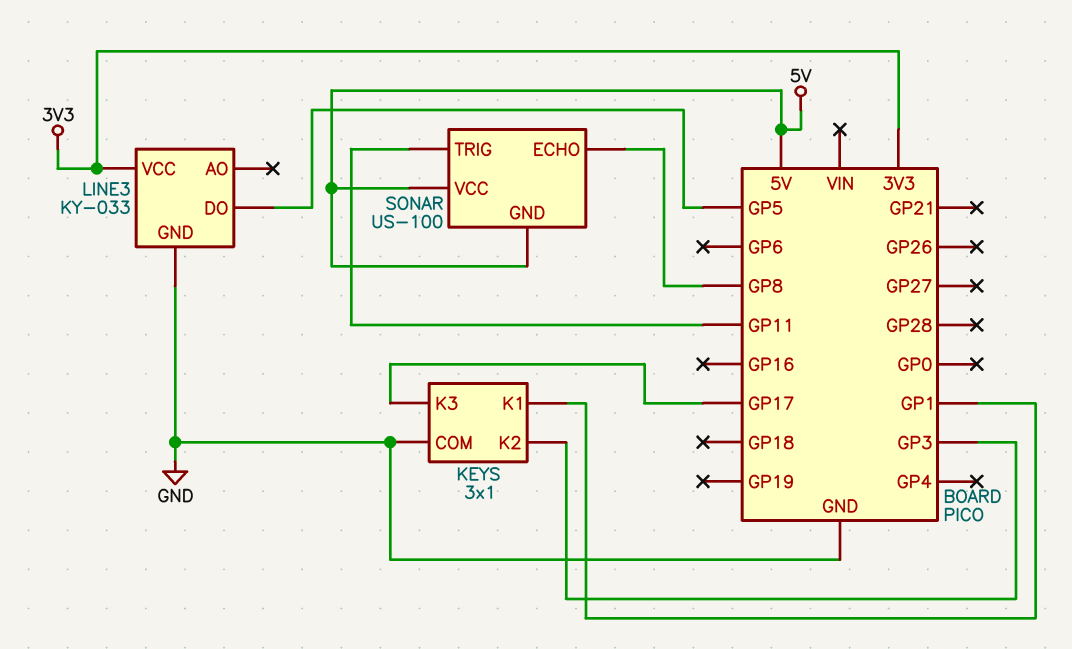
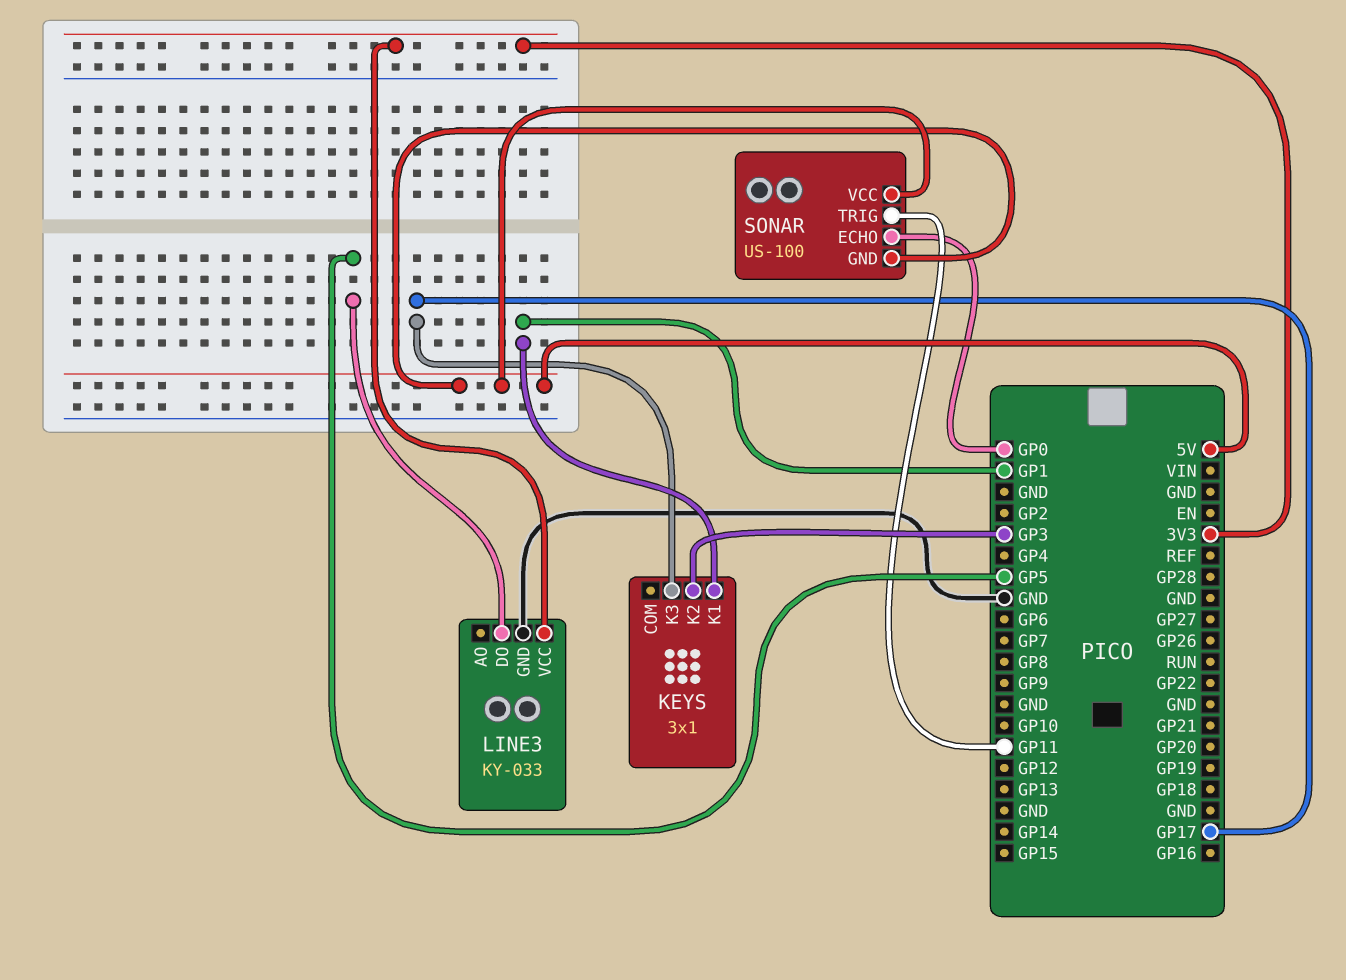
KEYS pin COM: GND -> none
SONAR pin ECHO: GP8 -> GP0

